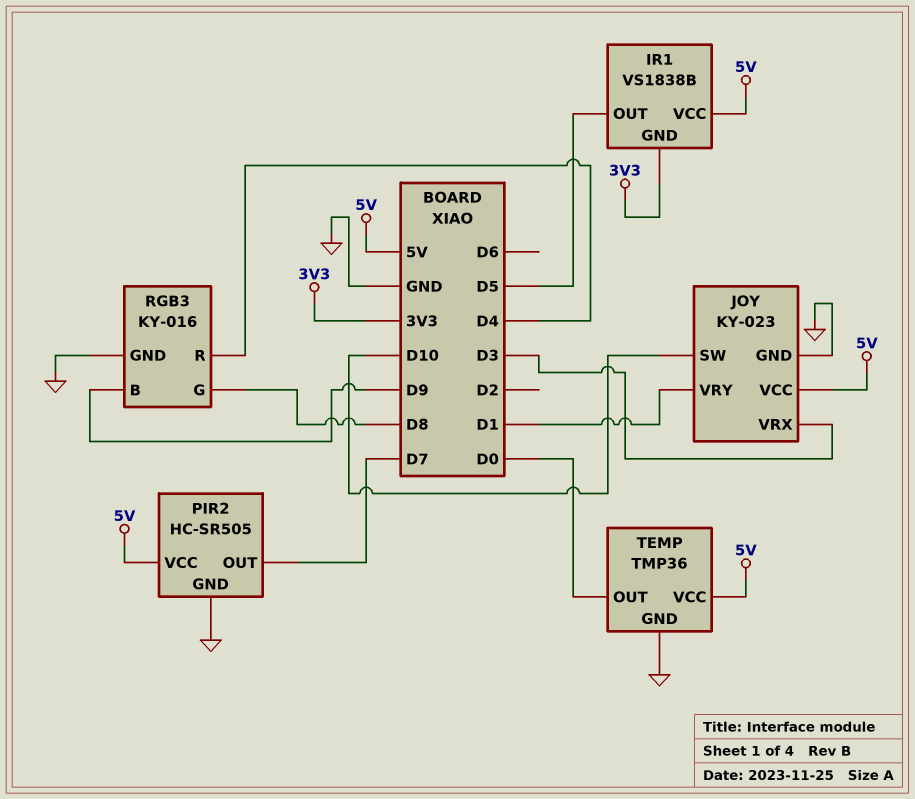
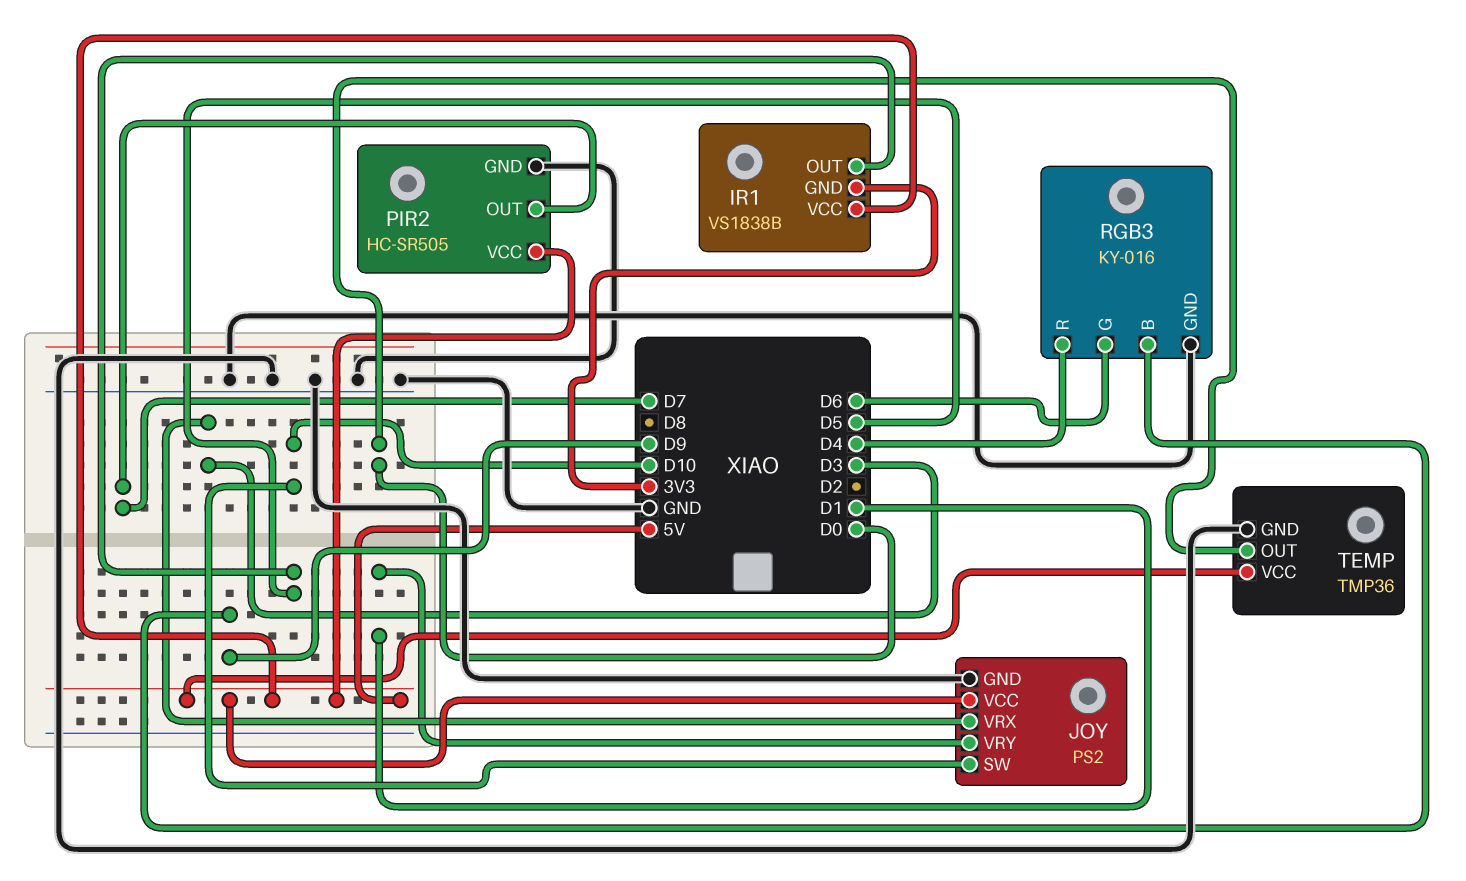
JOY: KY-023 -> PS2
RGB3 pin G: D8 -> D6

